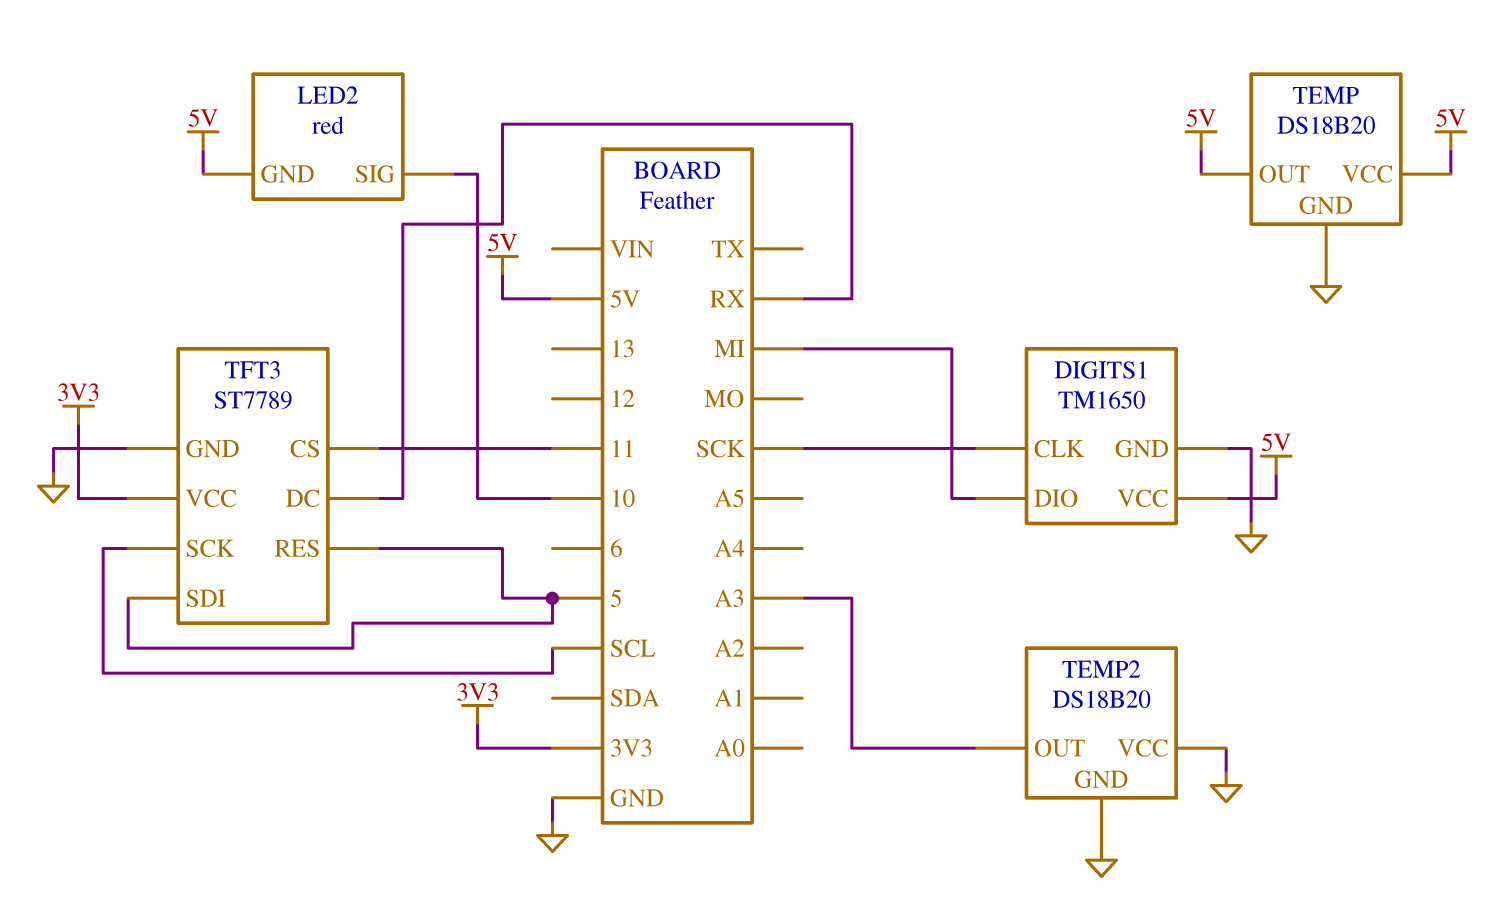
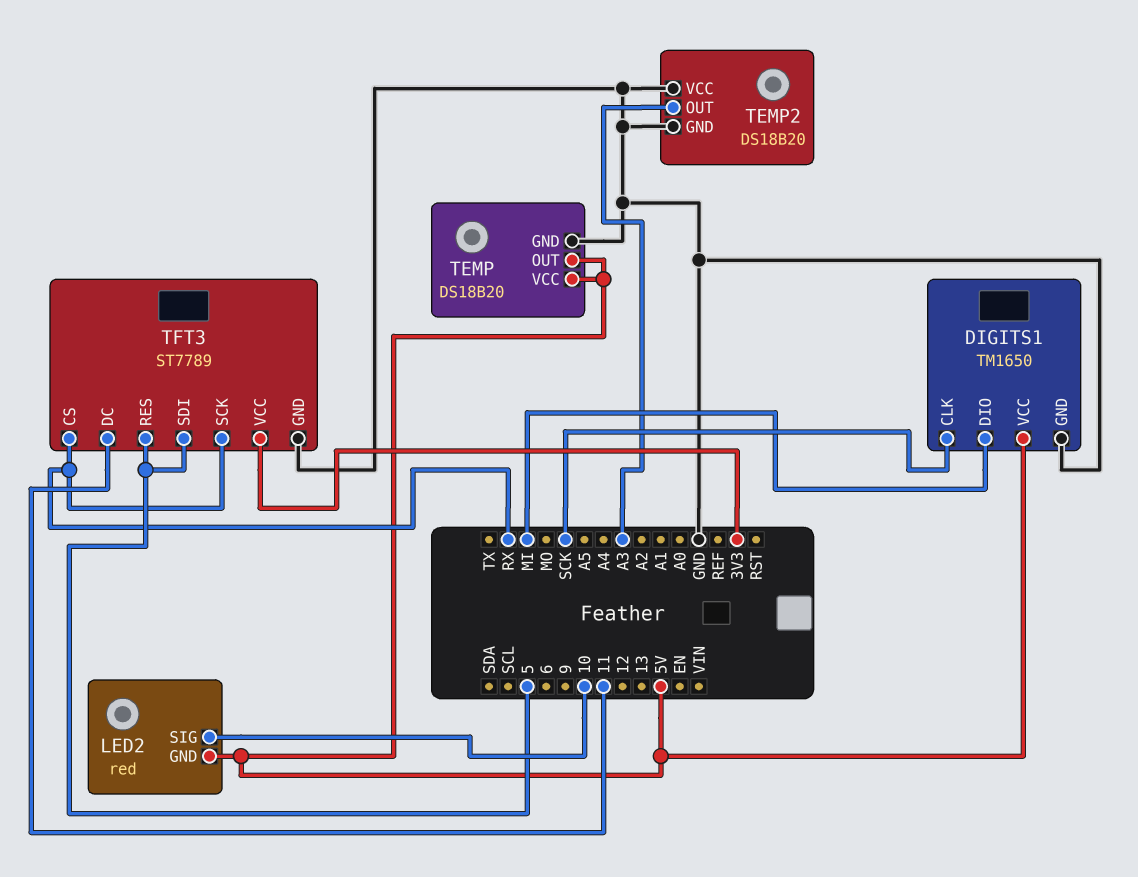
TFT3 pin CS: 11 -> RX
TFT3 pin DC: RX -> 11
TFT3 pin SCK: SCL -> RX

